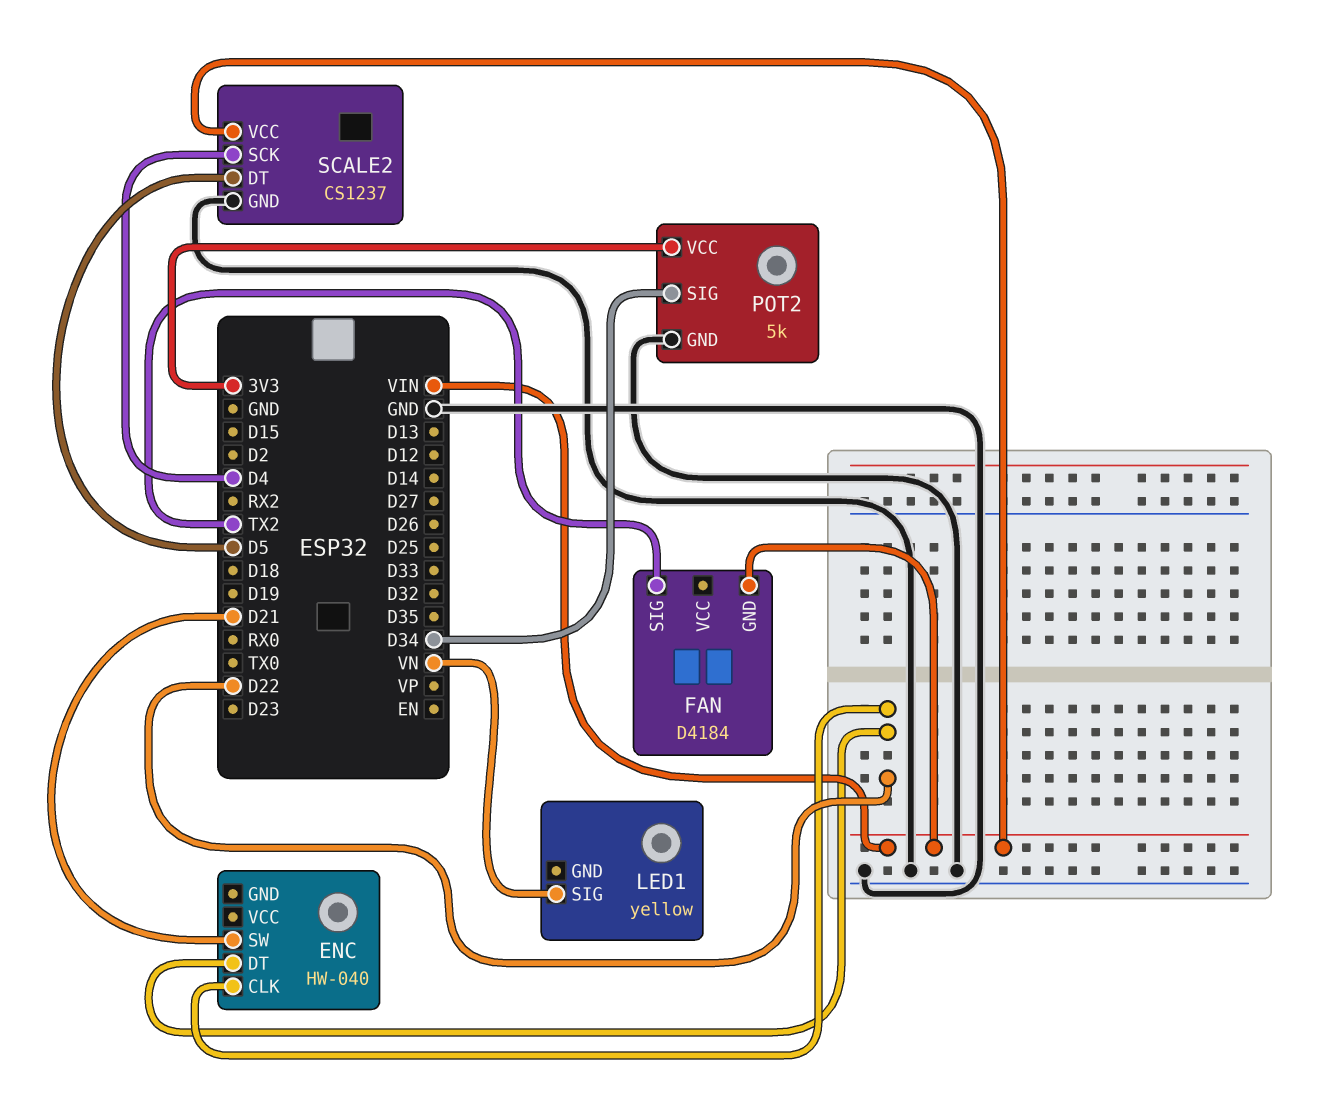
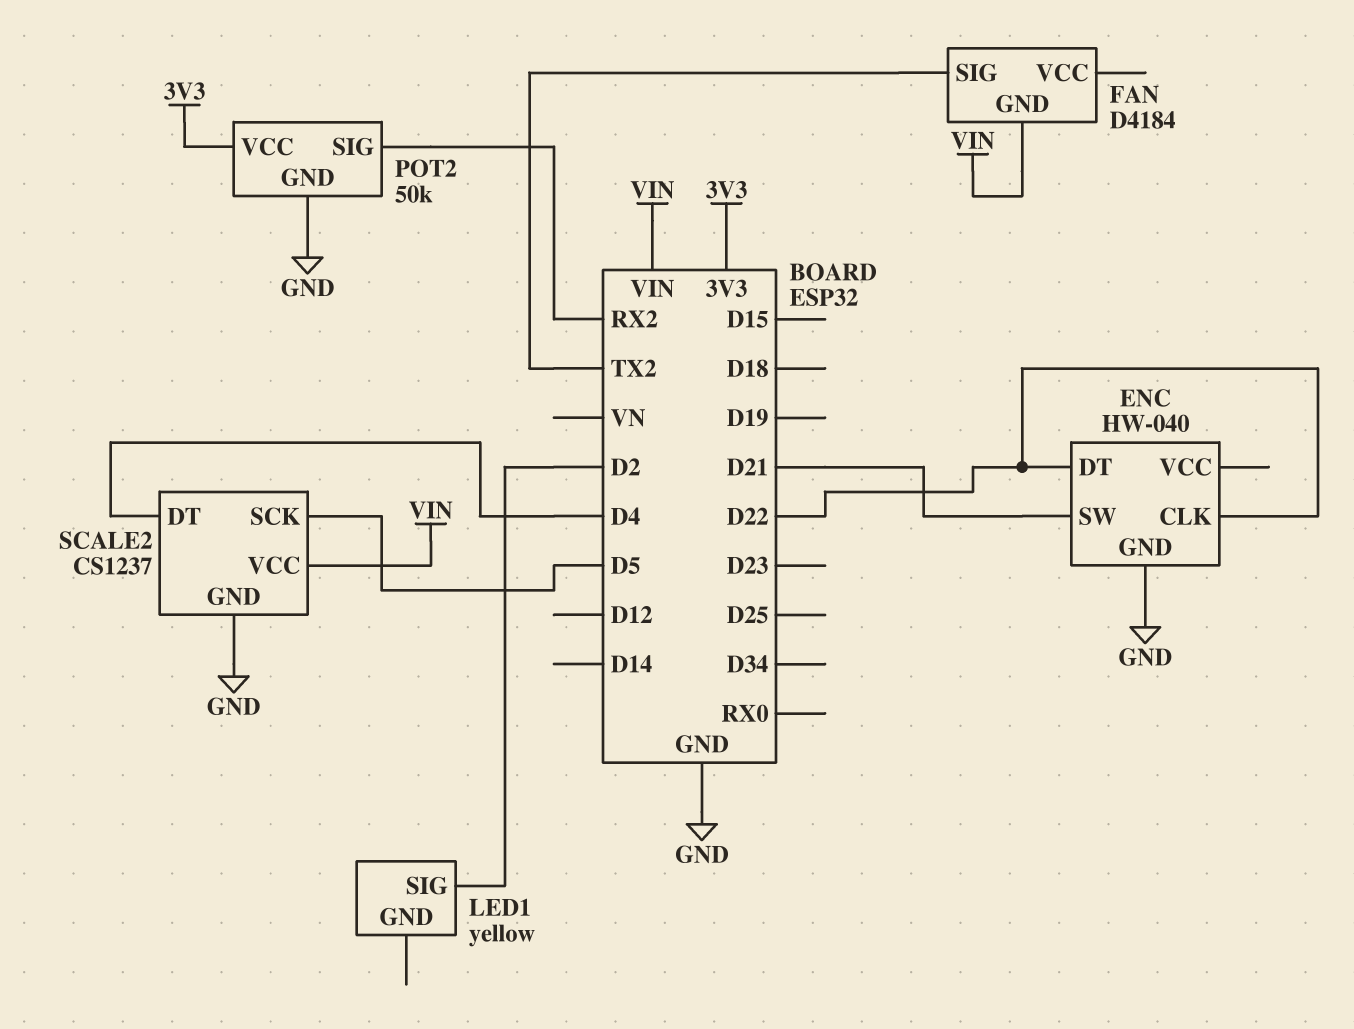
ENC pin GND: none -> GND
LED1 pin SIG: VN -> D2
POT2: 5k -> 50k
POT2 pin SIG: D34 -> RX2
SCALE2 pin DT: D5 -> D4
SCALE2 pin SCK: D4 -> D5

